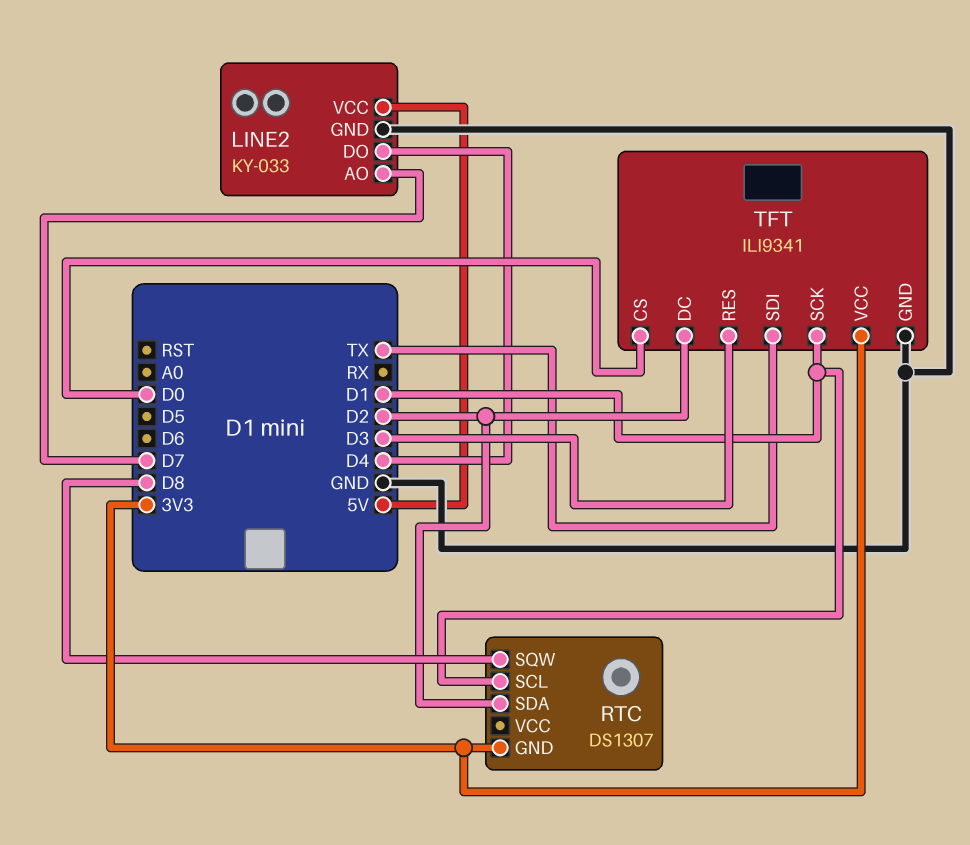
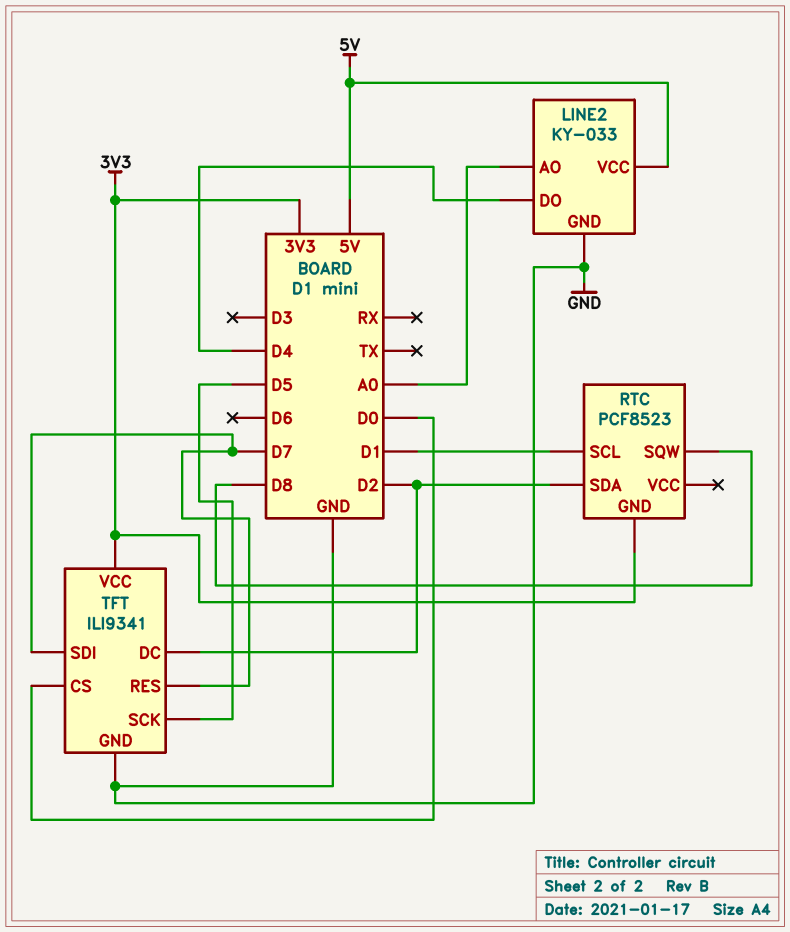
LINE2 pin AO: D7 -> A0
RTC: DS1307 -> PCF8523
TFT pin RES: D3 -> D7
TFT pin SCK: D1 -> D5
TFT pin SDI: TX -> D7

